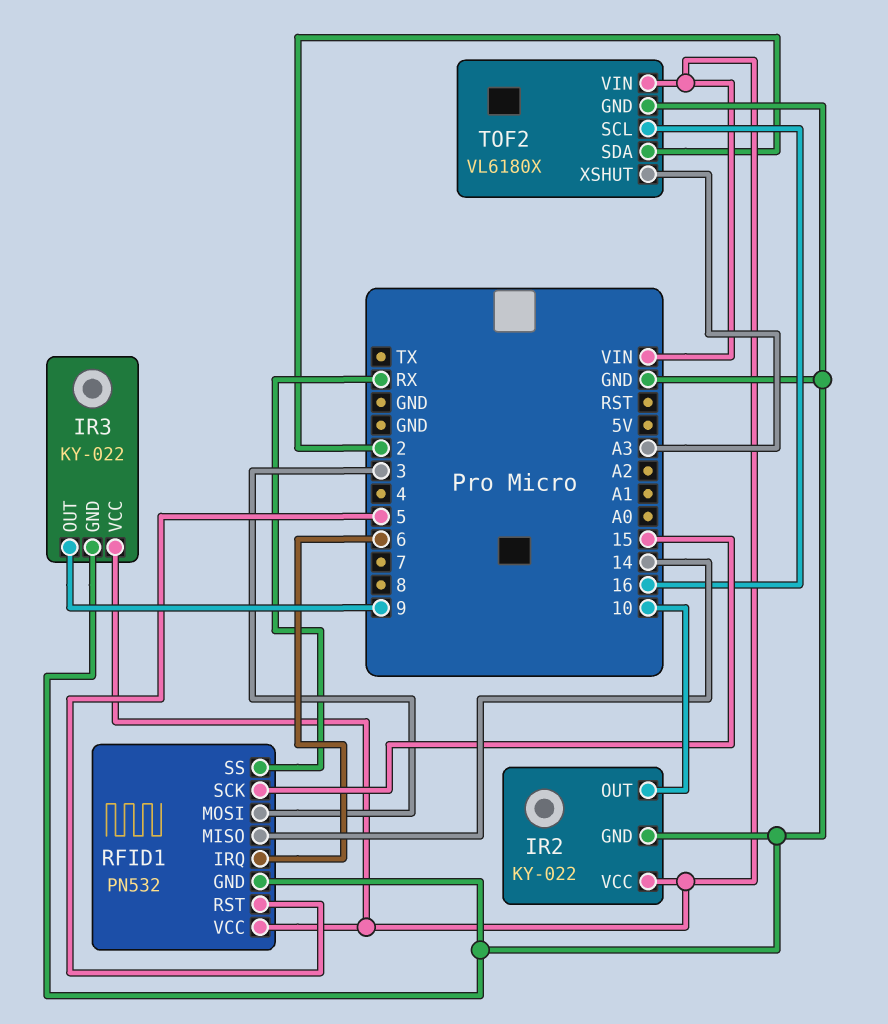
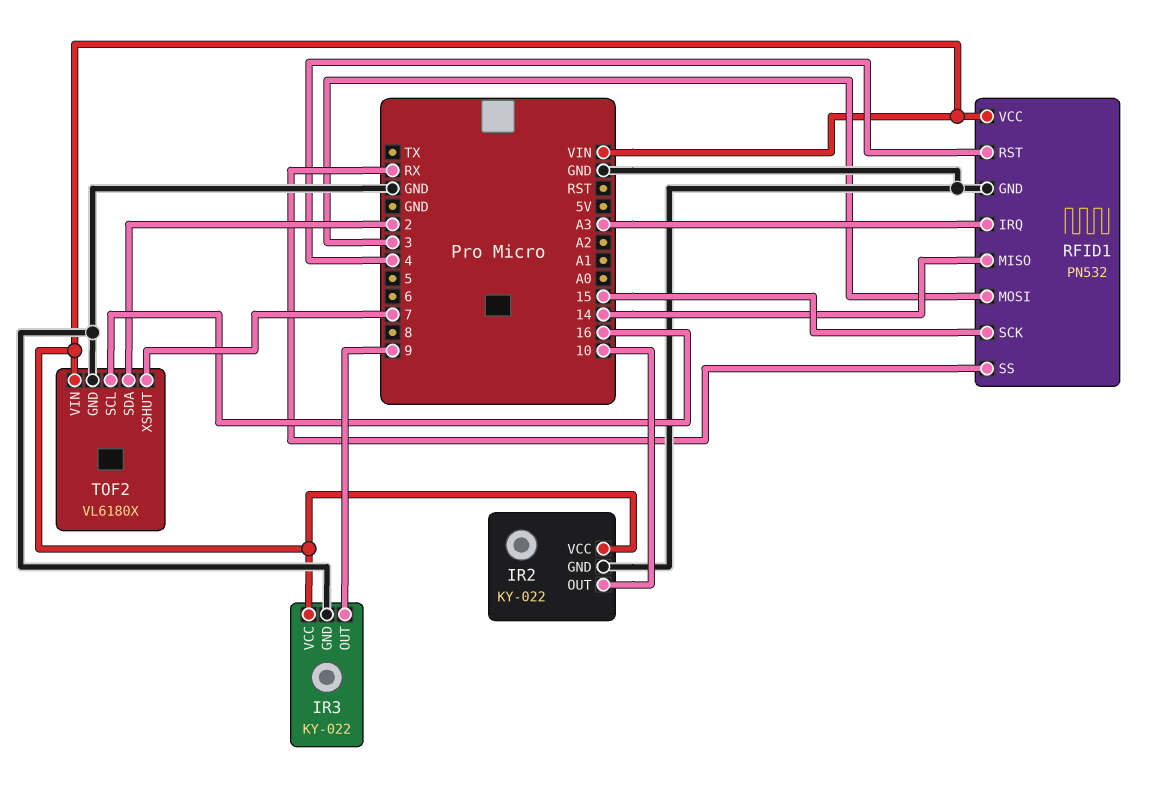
RFID1 pin IRQ: 6 -> A3
RFID1 pin RST: 5 -> 4
TOF2 pin XSHUT: A3 -> 7

